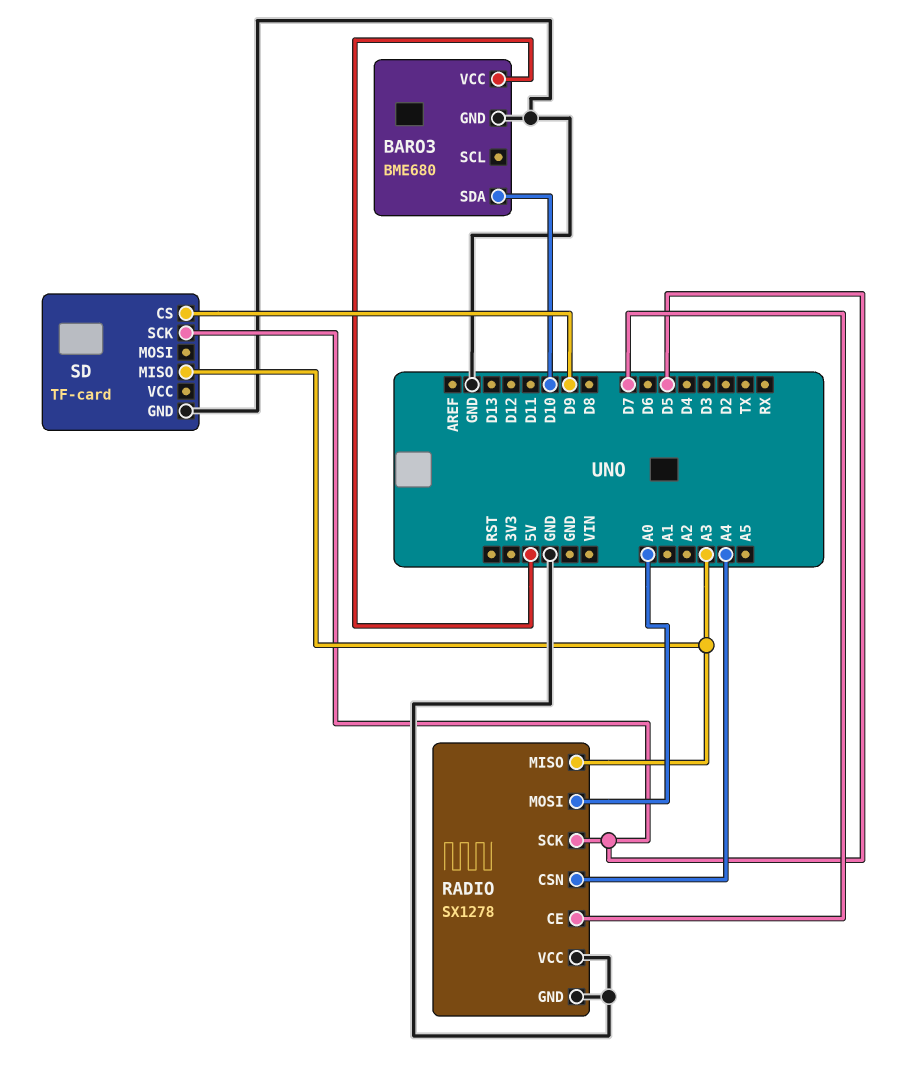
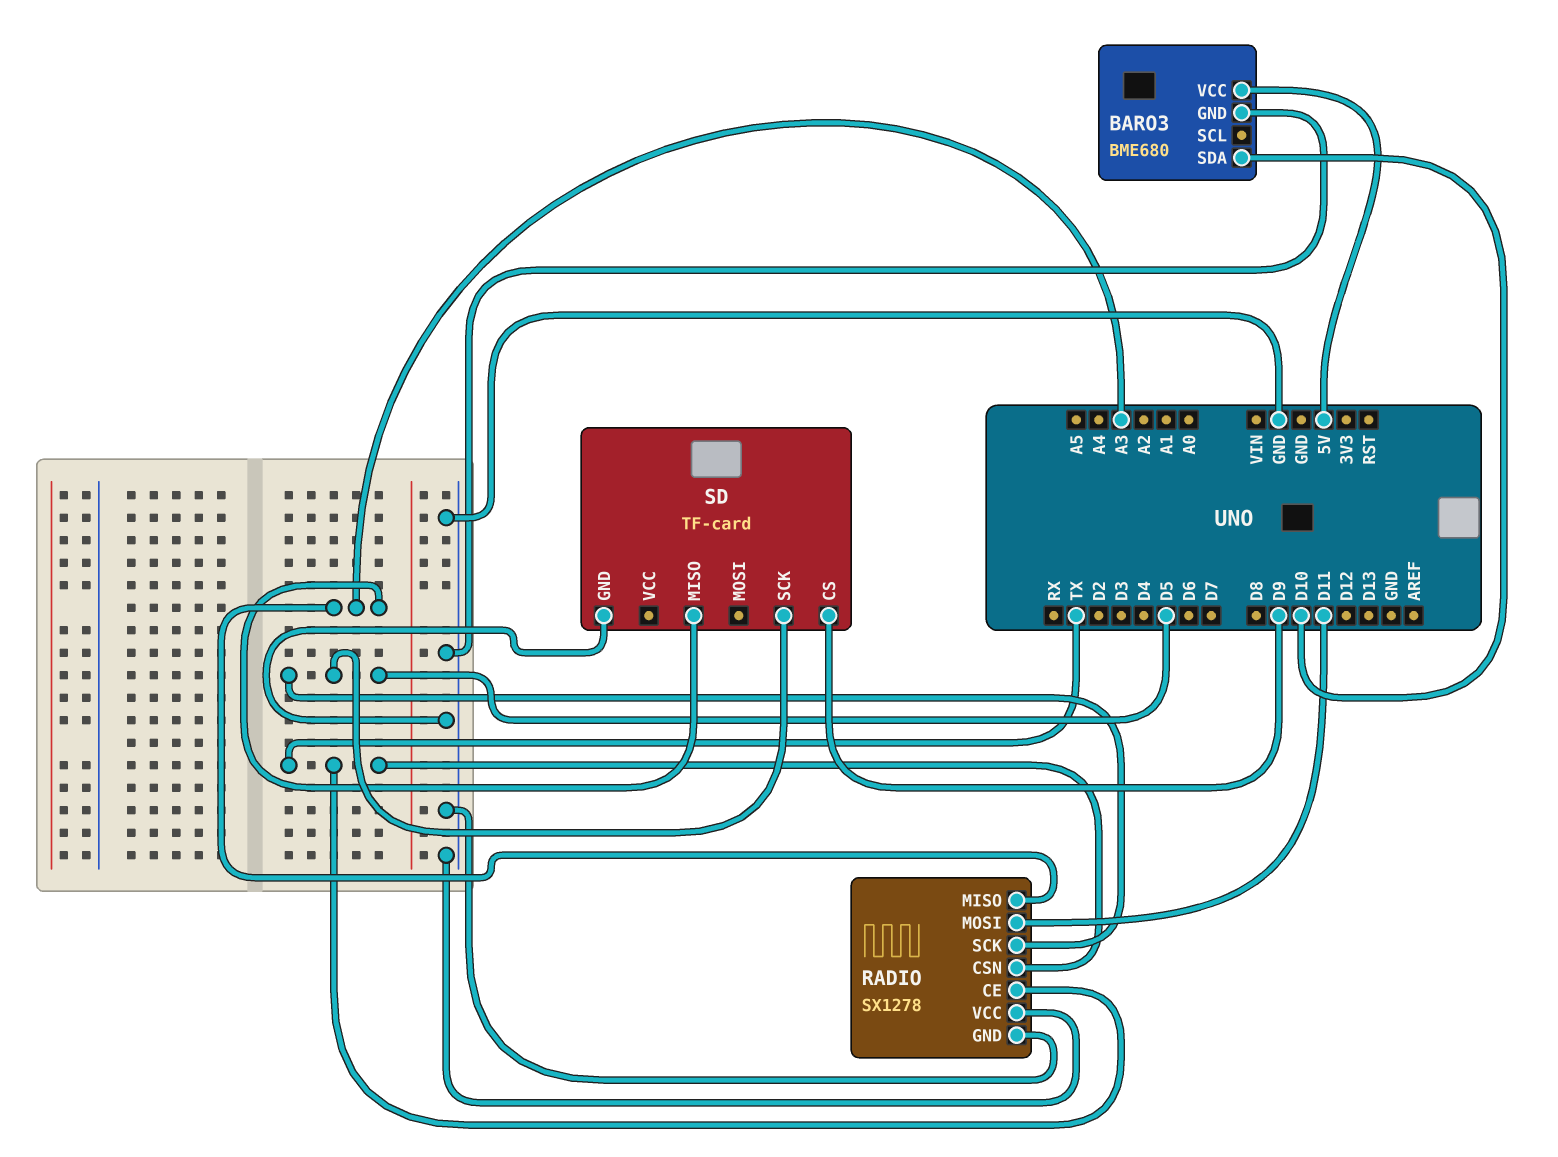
RADIO pin CE: D7 -> TX
RADIO pin CSN: A4 -> TX
RADIO pin MOSI: A0 -> D11

